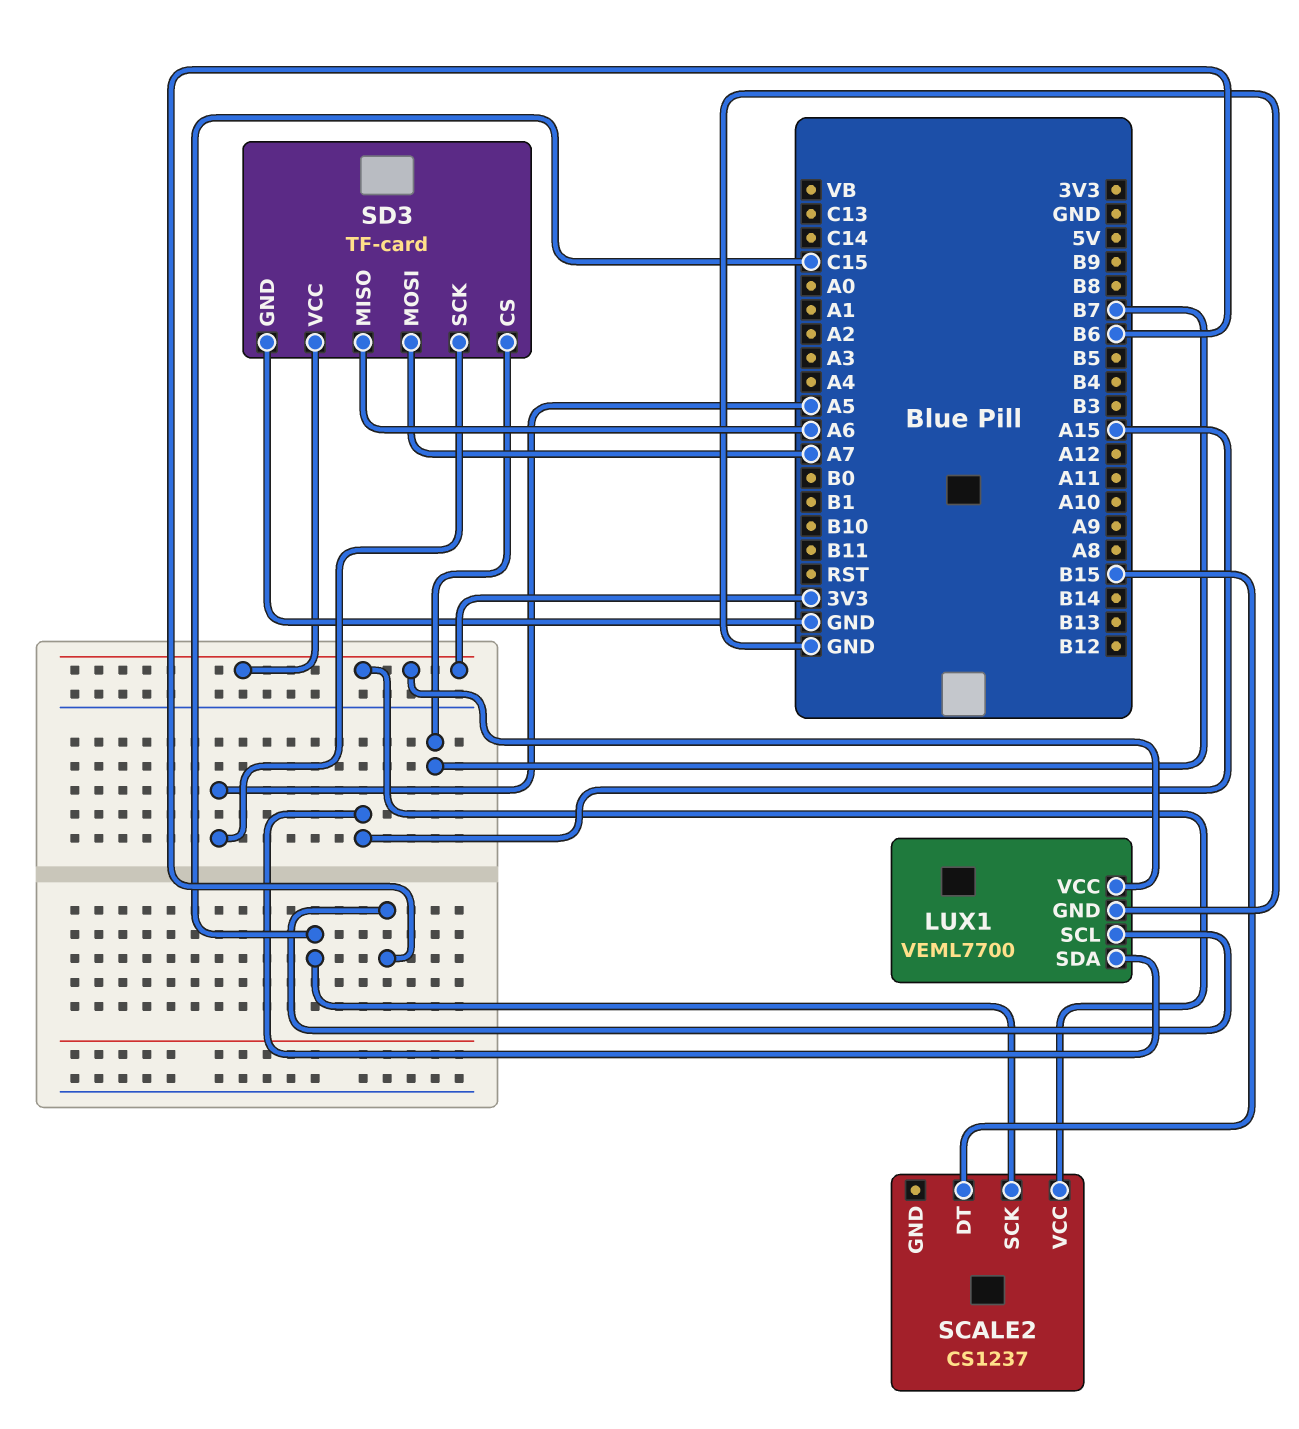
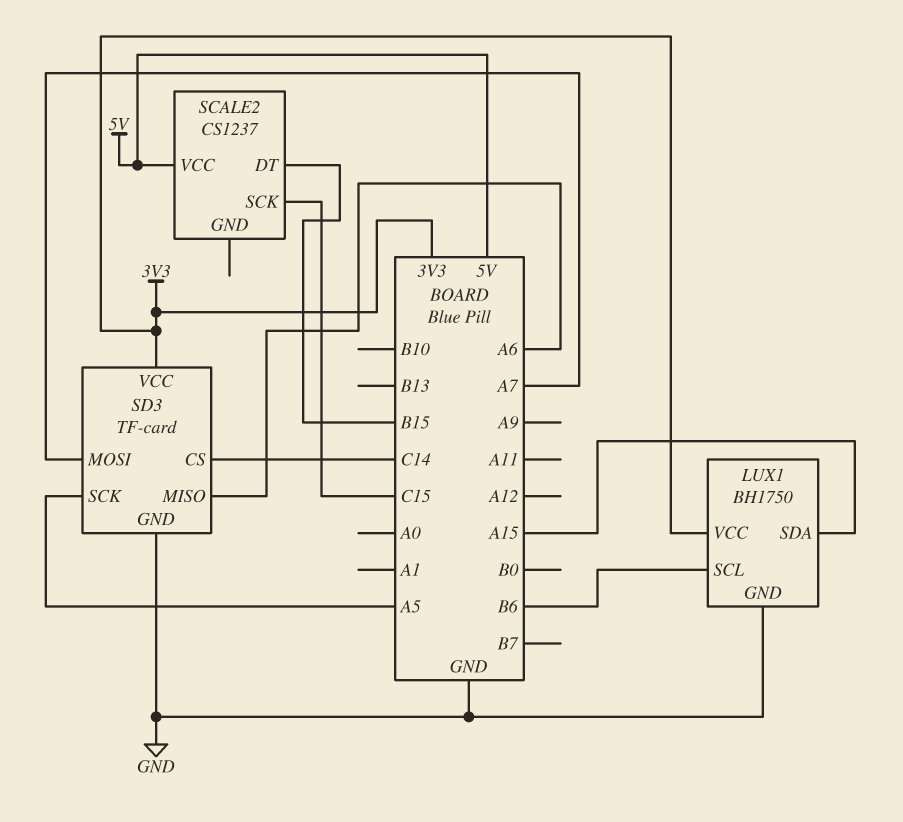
LUX1: VEML7700 -> BH1750
SCALE2 pin VCC: 3V3 -> 5V
SD3 pin CS: B7 -> C14

